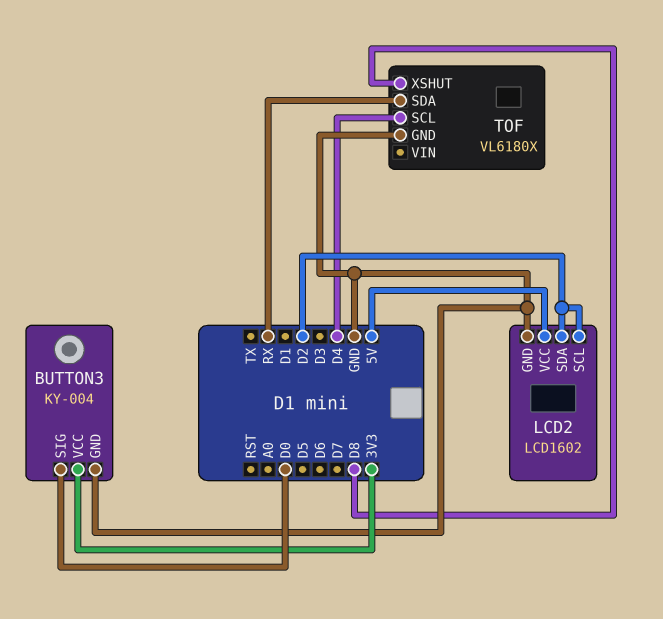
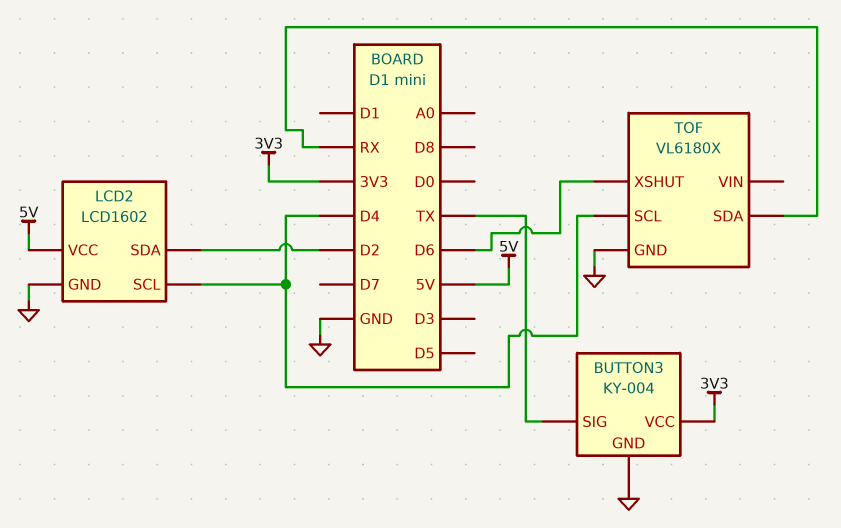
BUTTON3 pin SIG: D0 -> TX
LCD2 pin SCL: D2 -> D4
TOF pin XSHUT: D8 -> D6

